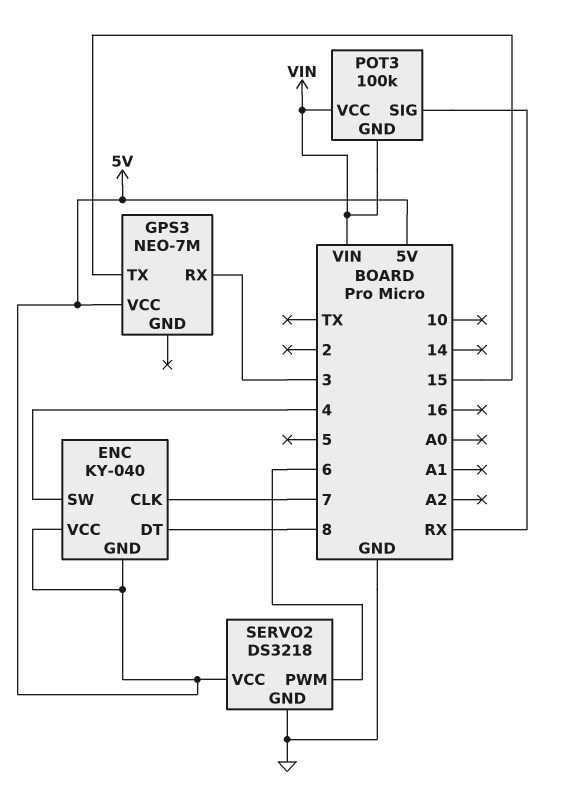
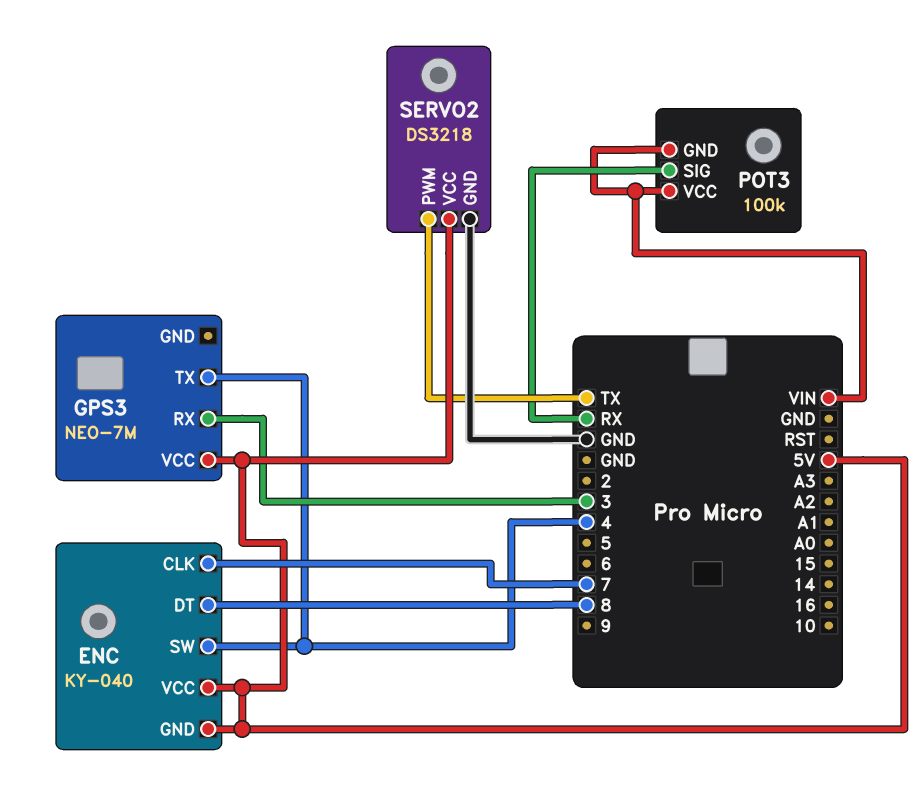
GPS3 pin TX: 15 -> 4
SERVO2 pin PWM: 6 -> TX

